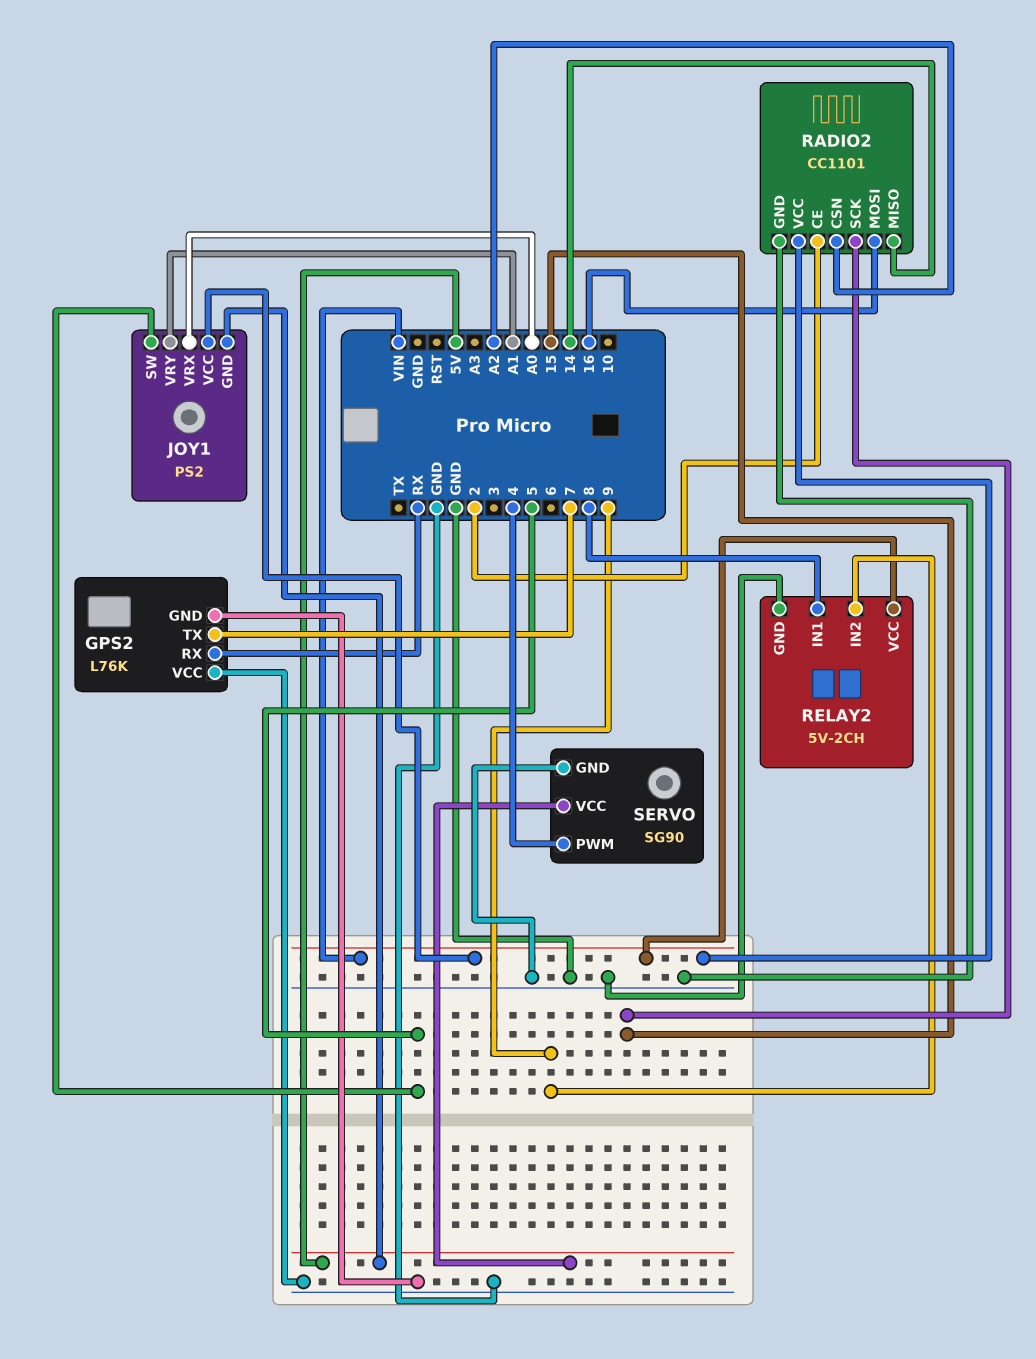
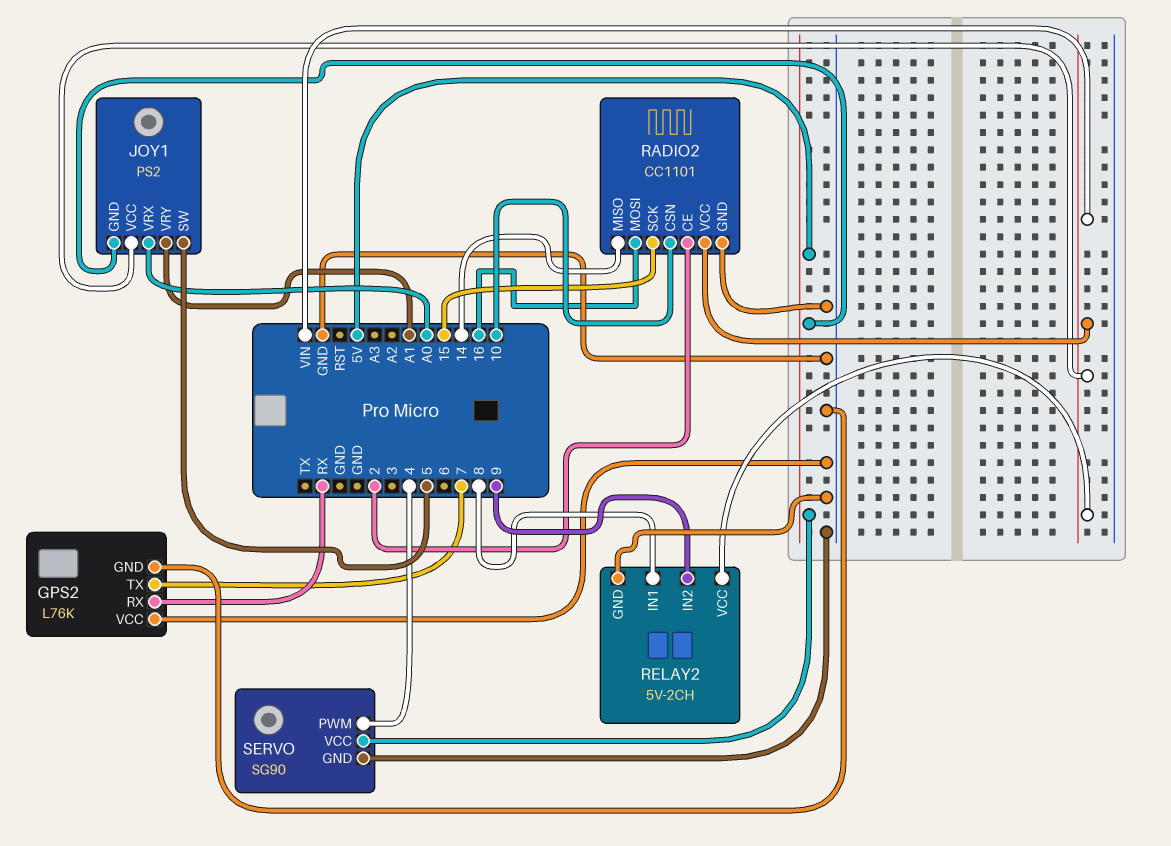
RADIO2 pin CSN: A2 -> 10

